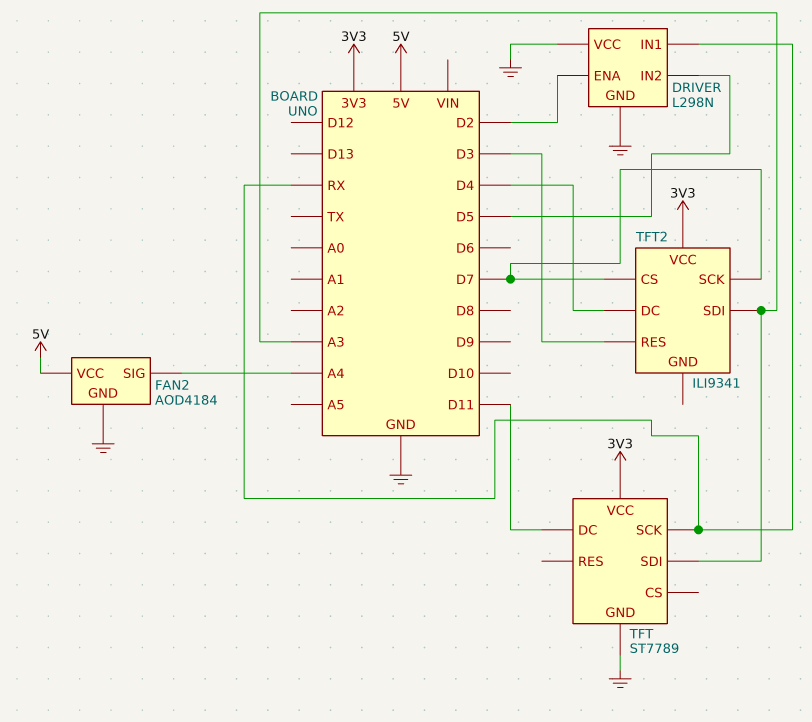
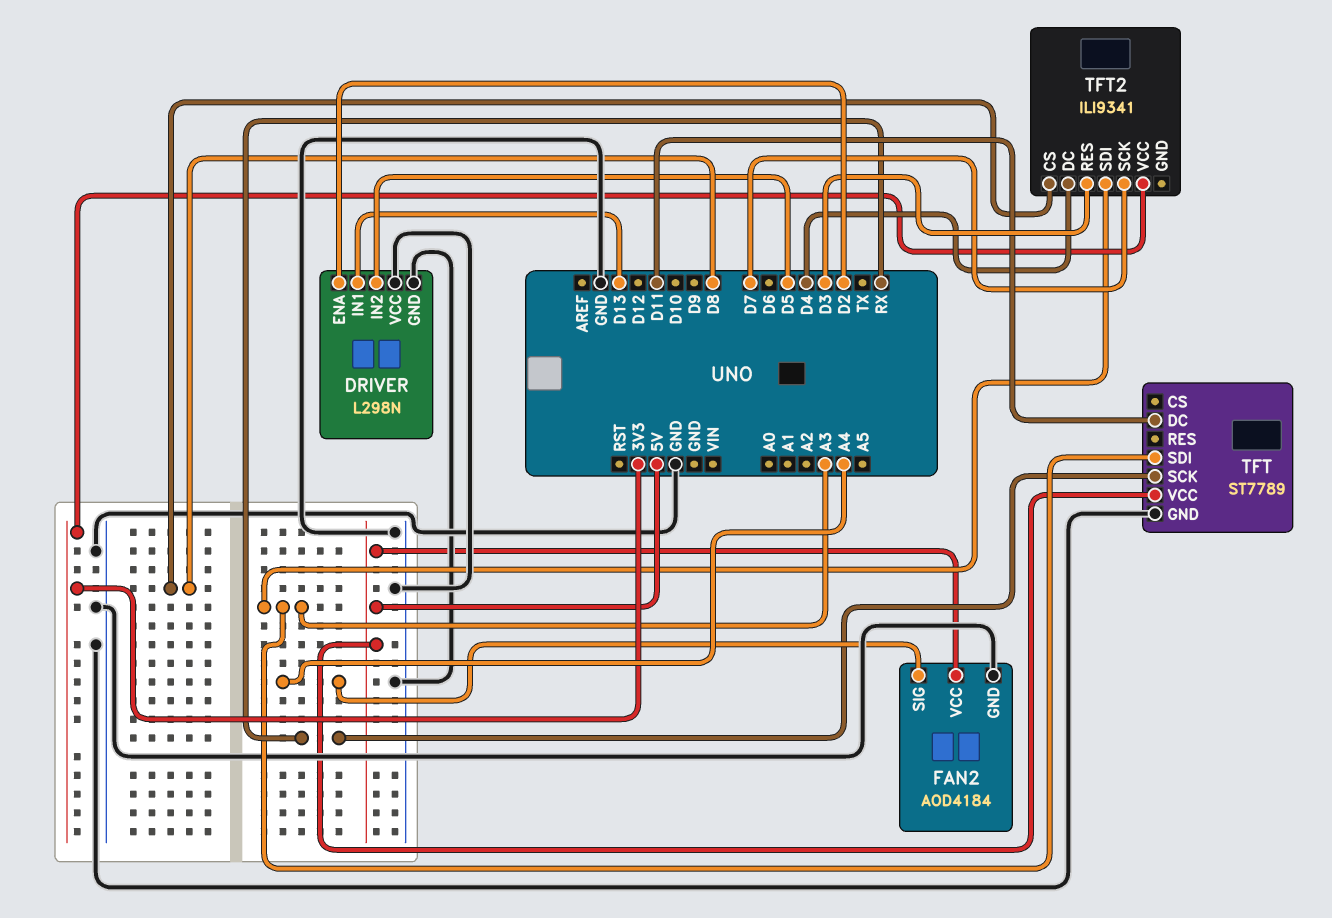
DRIVER pin IN1: RX -> D13
TFT pin VCC: 3V3 -> 5V
TFT2 pin CS: D7 -> D8

